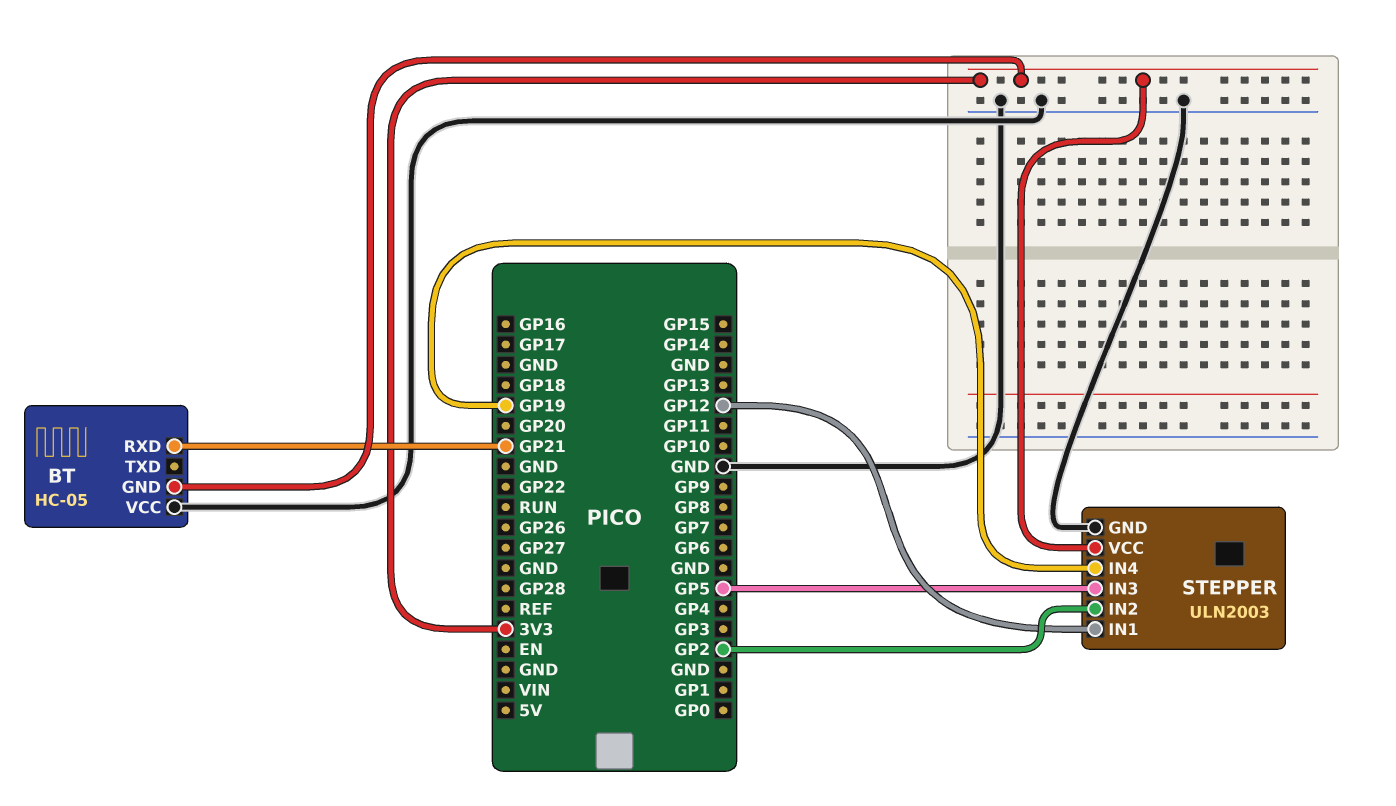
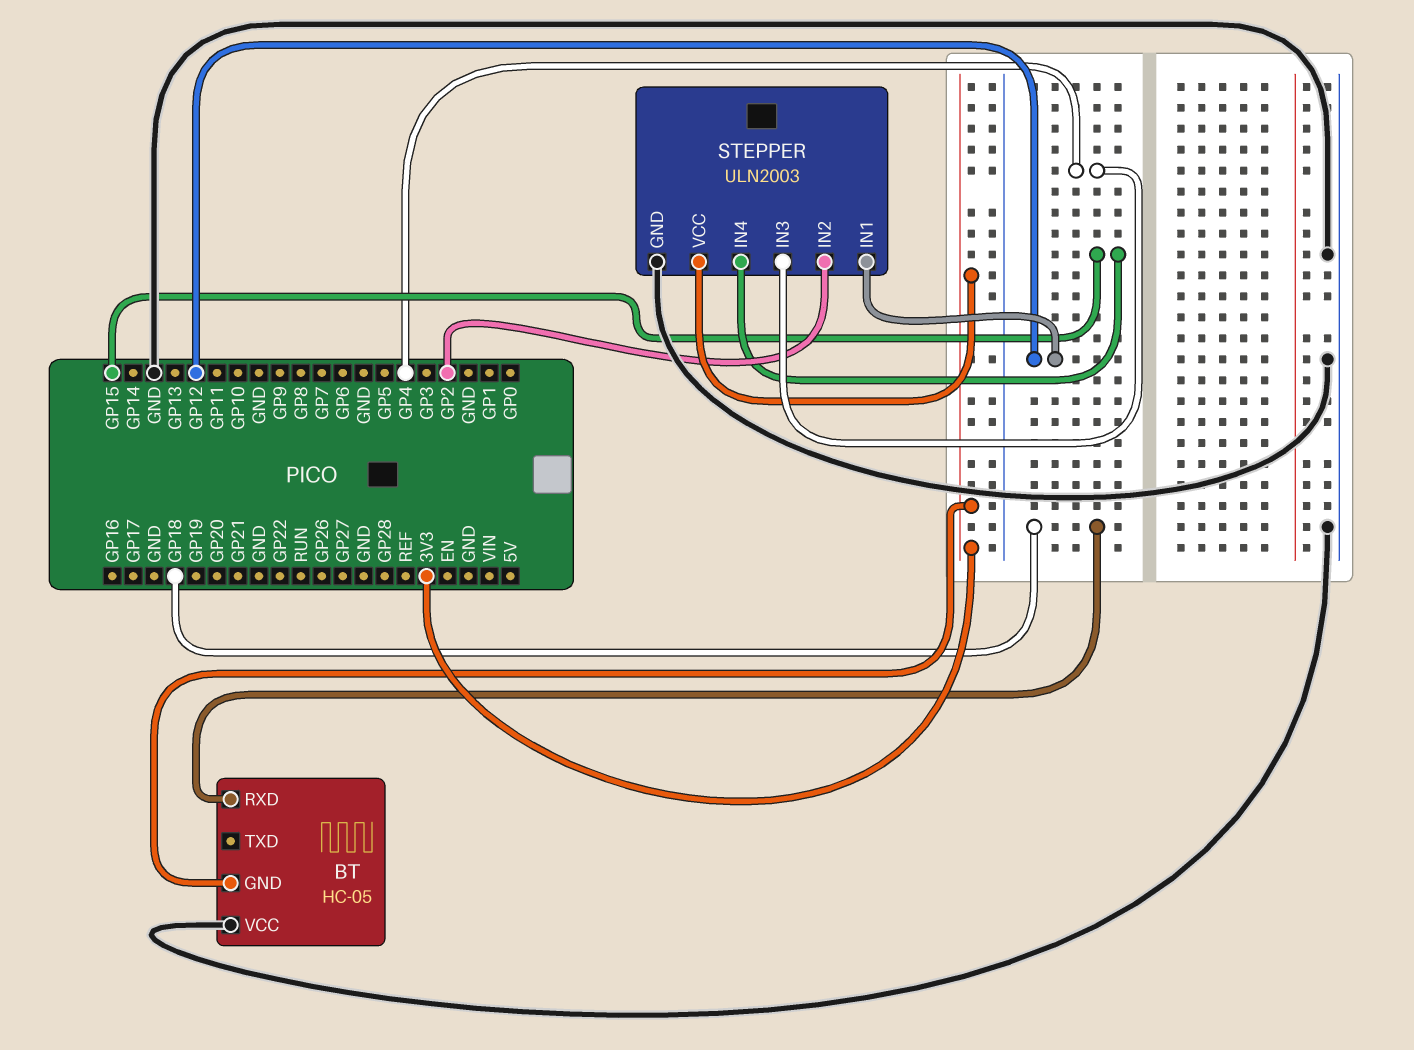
BT pin RXD: GP21 -> GP18
STEPPER pin IN3: GP5 -> GP4
STEPPER pin IN4: GP19 -> GP15

